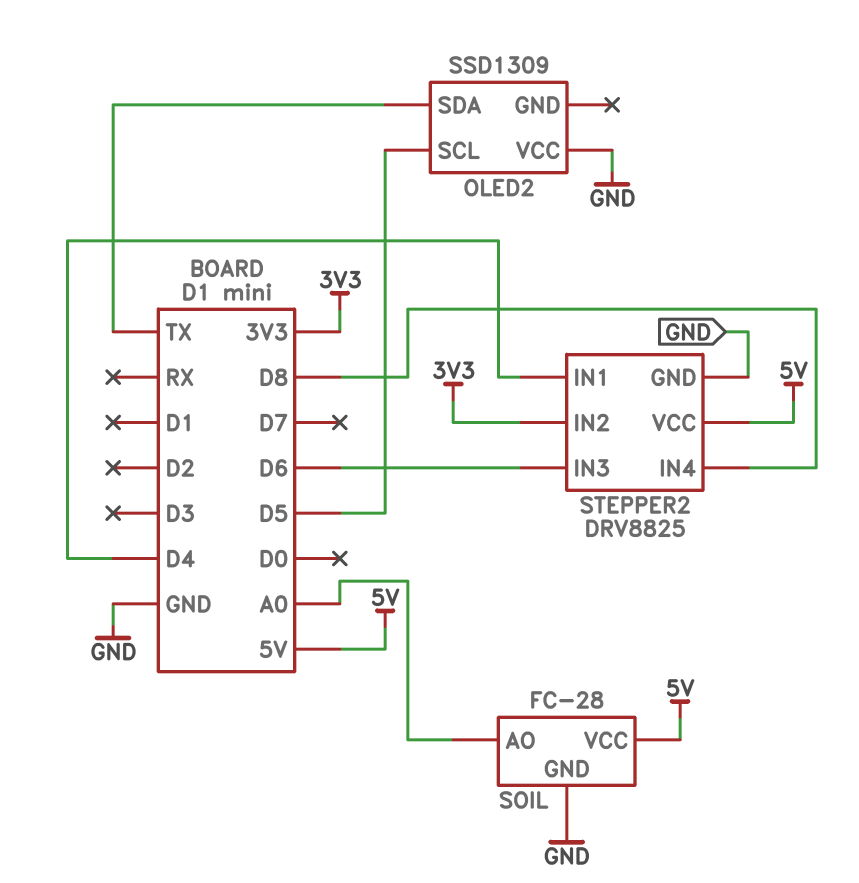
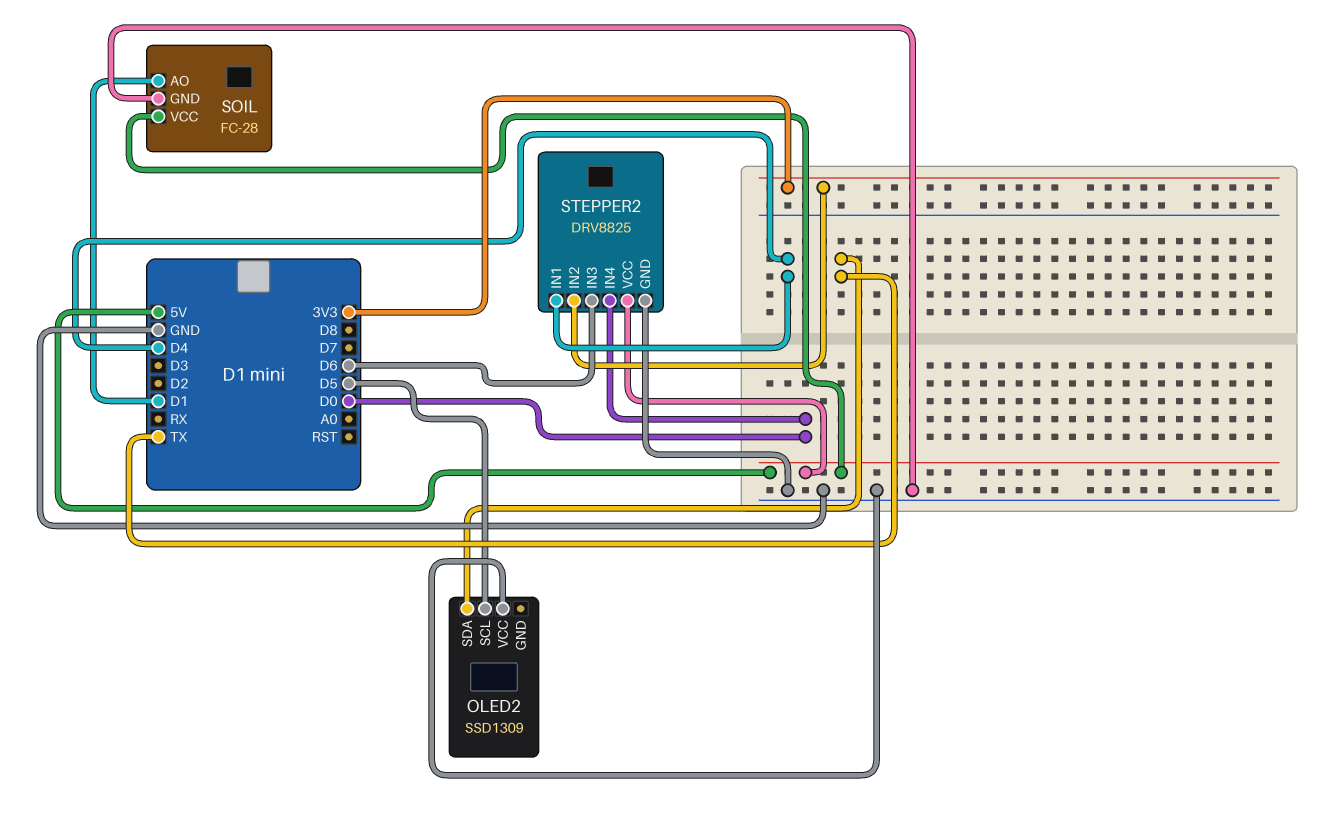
SOIL pin AO: A0 -> D1
STEPPER2 pin IN4: D8 -> D0

